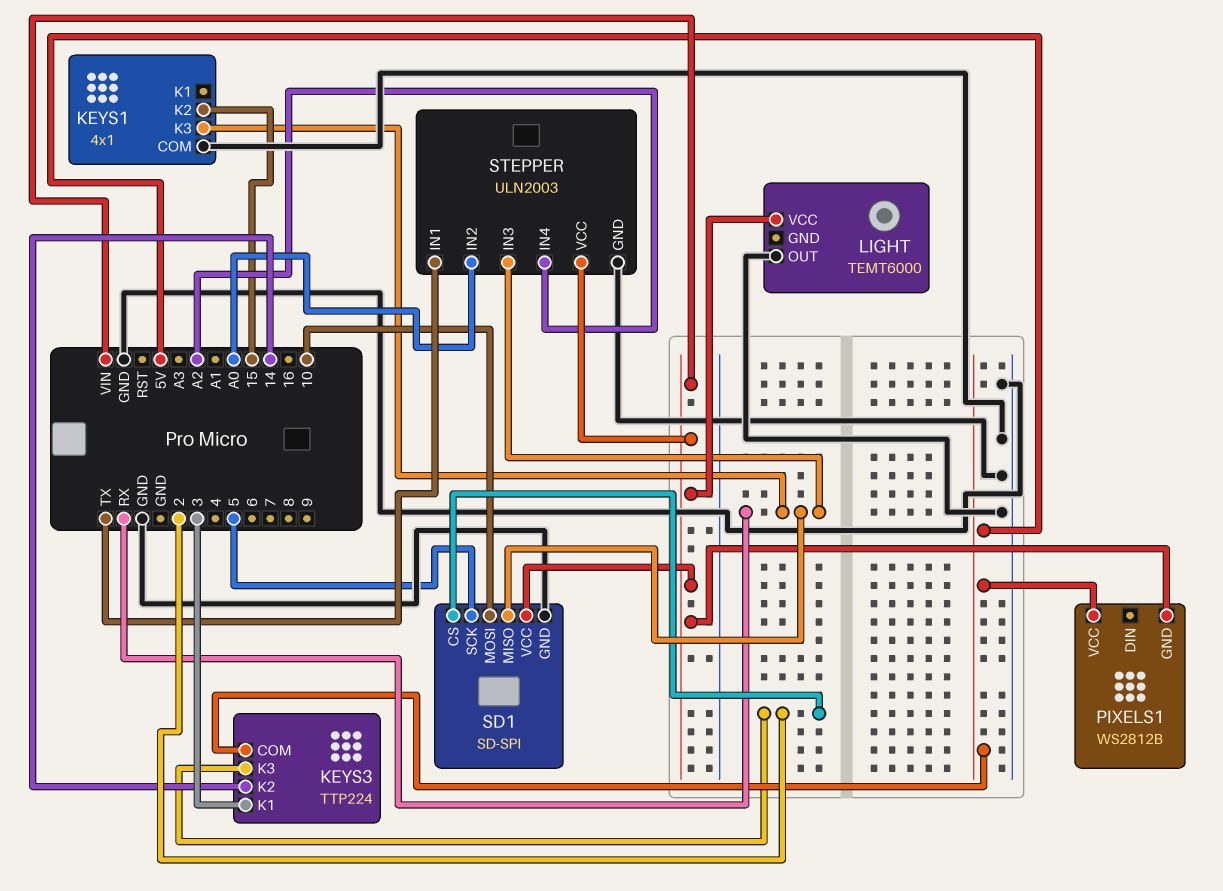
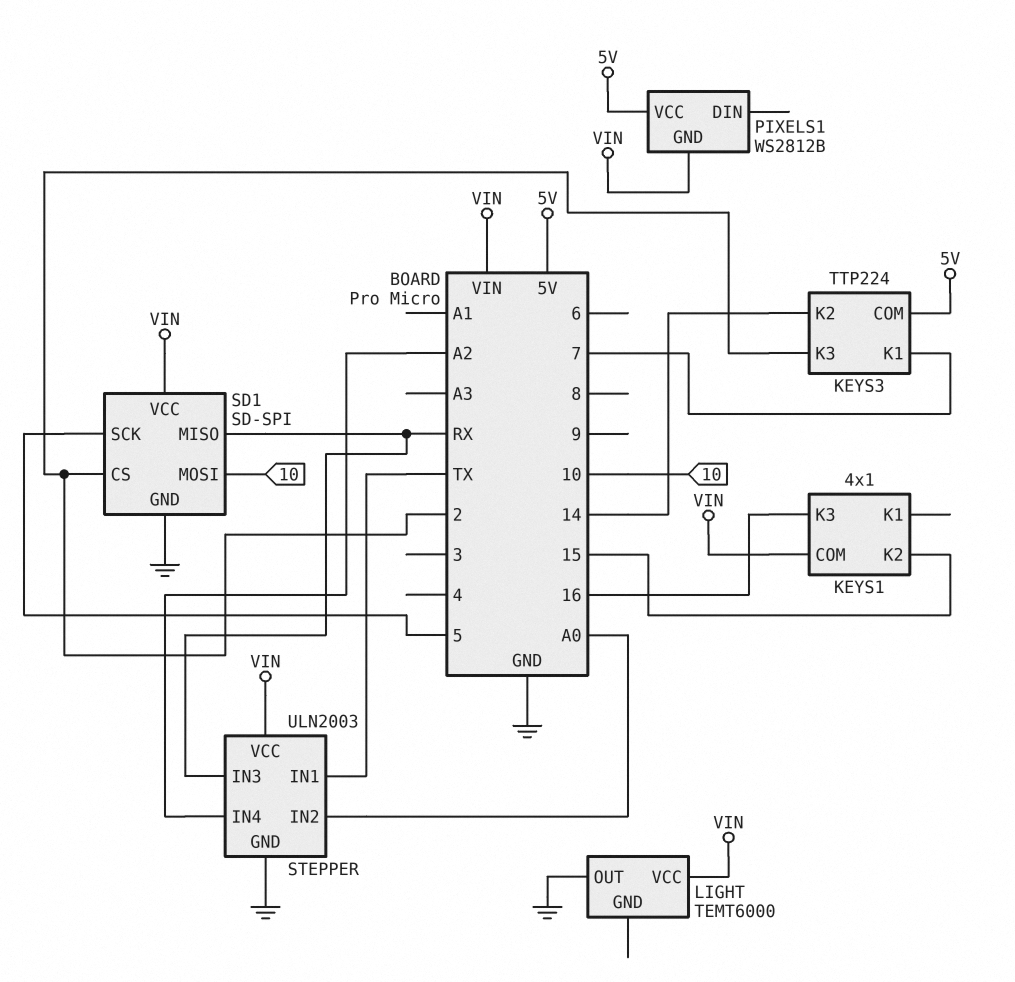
KEYS1 pin COM: GND -> VIN
KEYS1 pin K3: RX -> 16
KEYS3 pin K1: 3 -> 7

